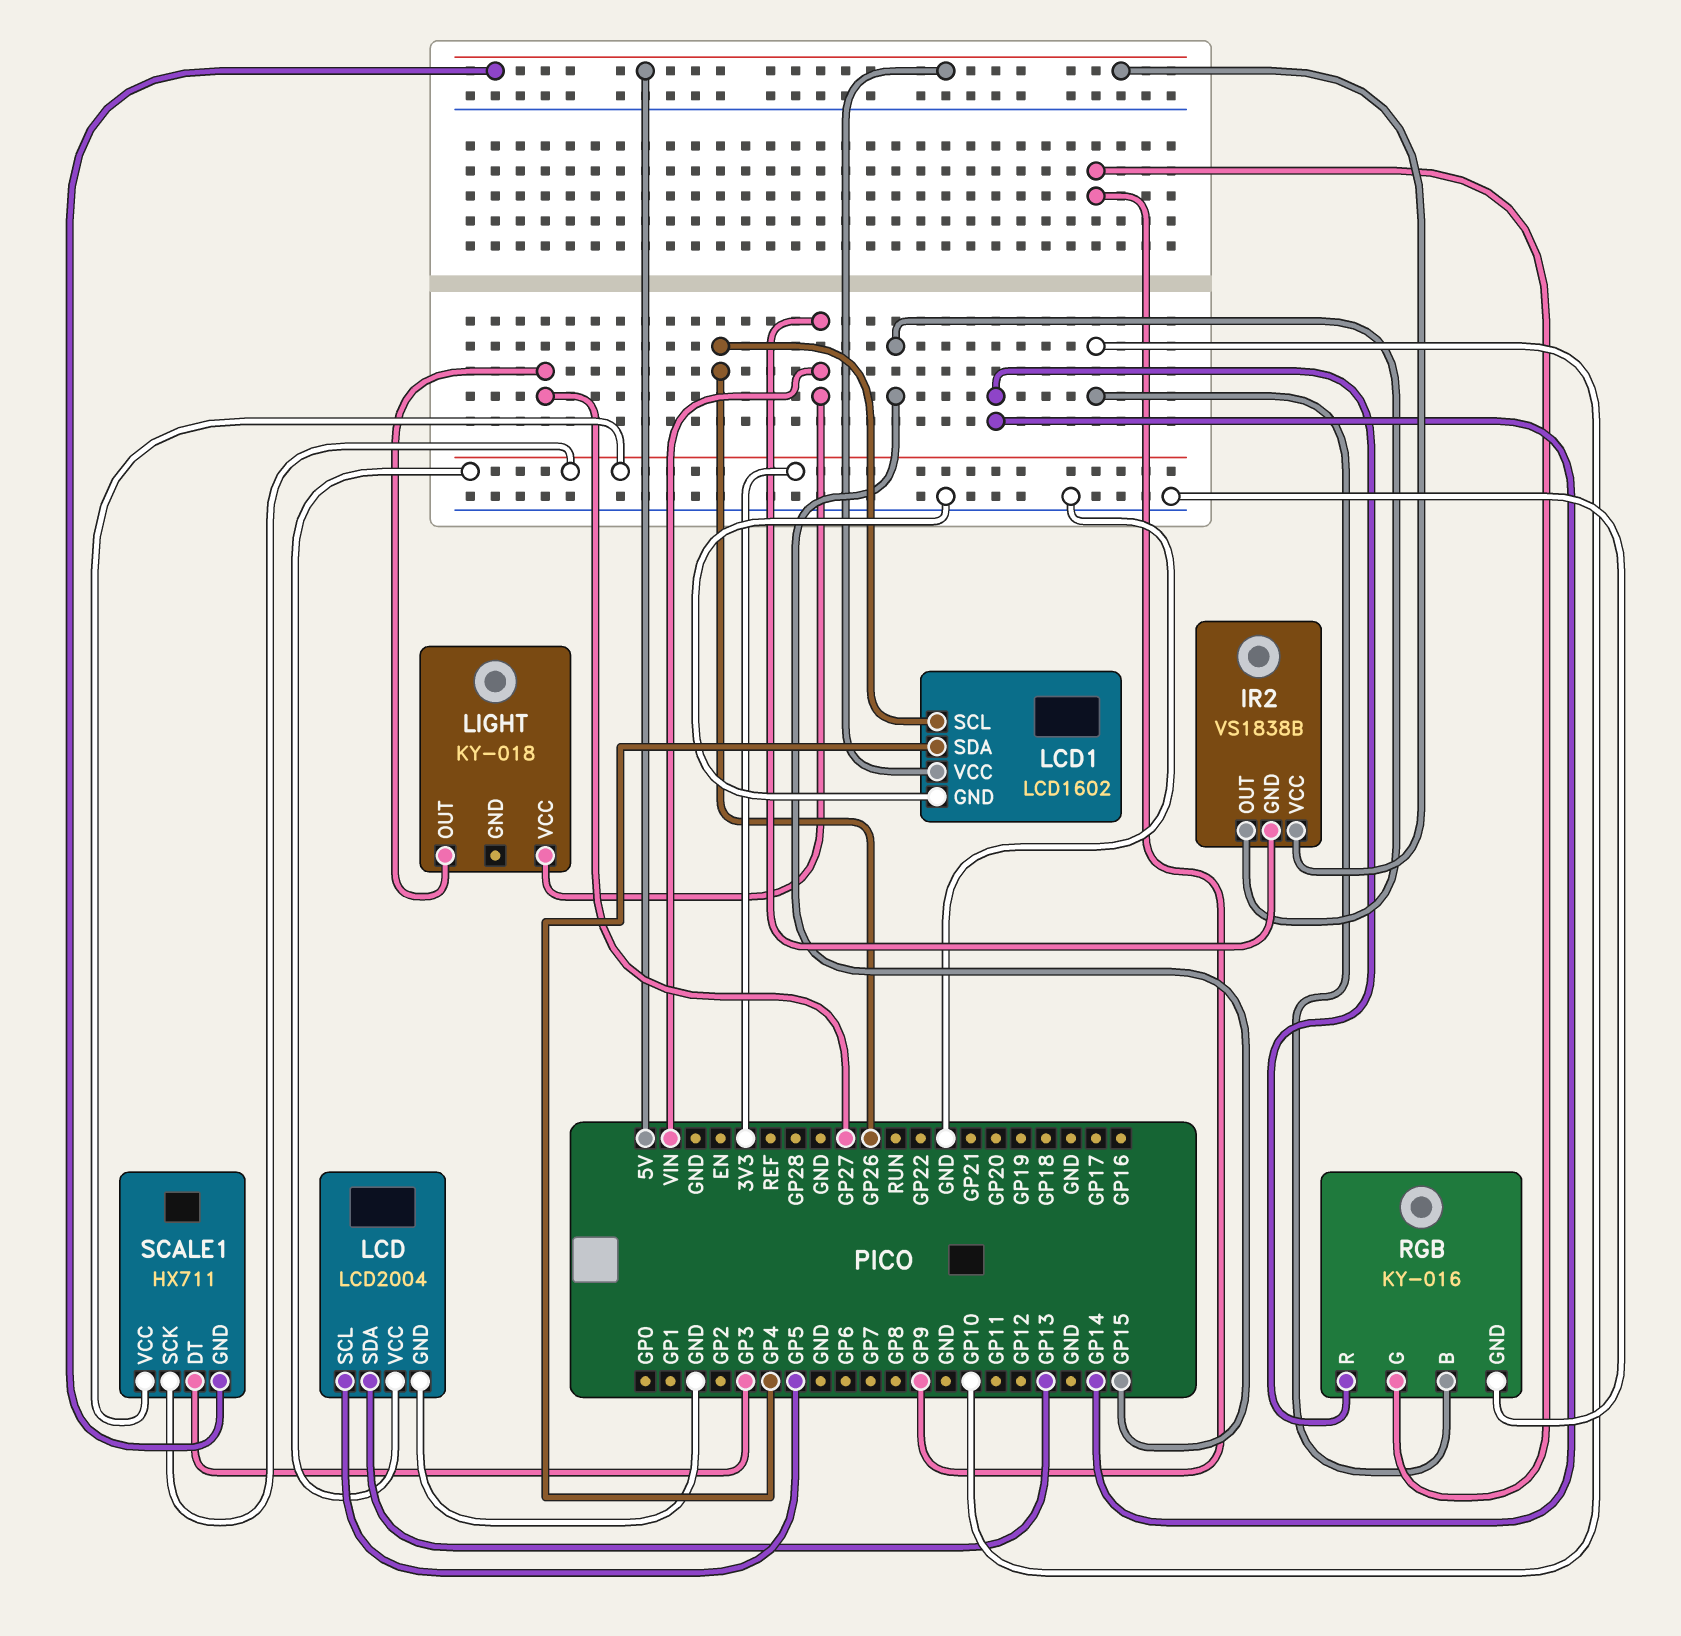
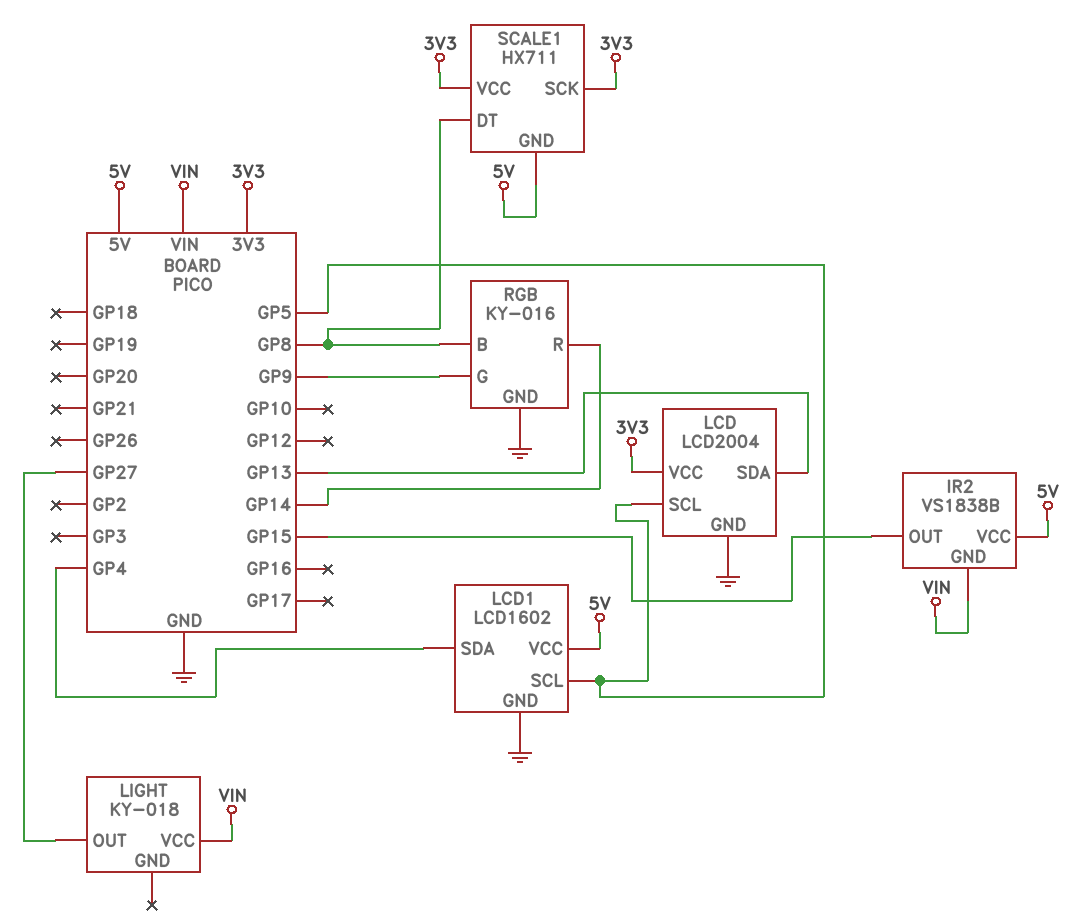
LCD1 pin SCL: GP26 -> GP5
RGB pin B: GP10 -> GP8
SCALE1 pin DT: GP3 -> GP8

